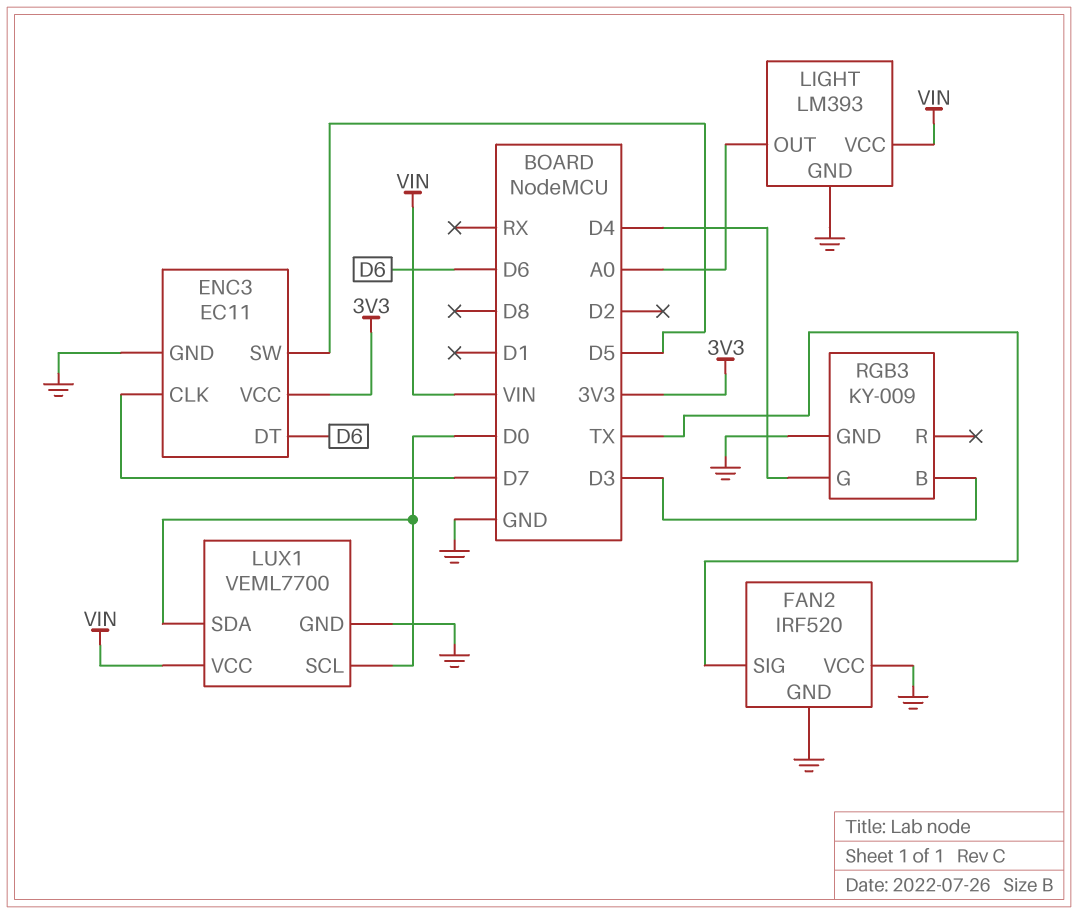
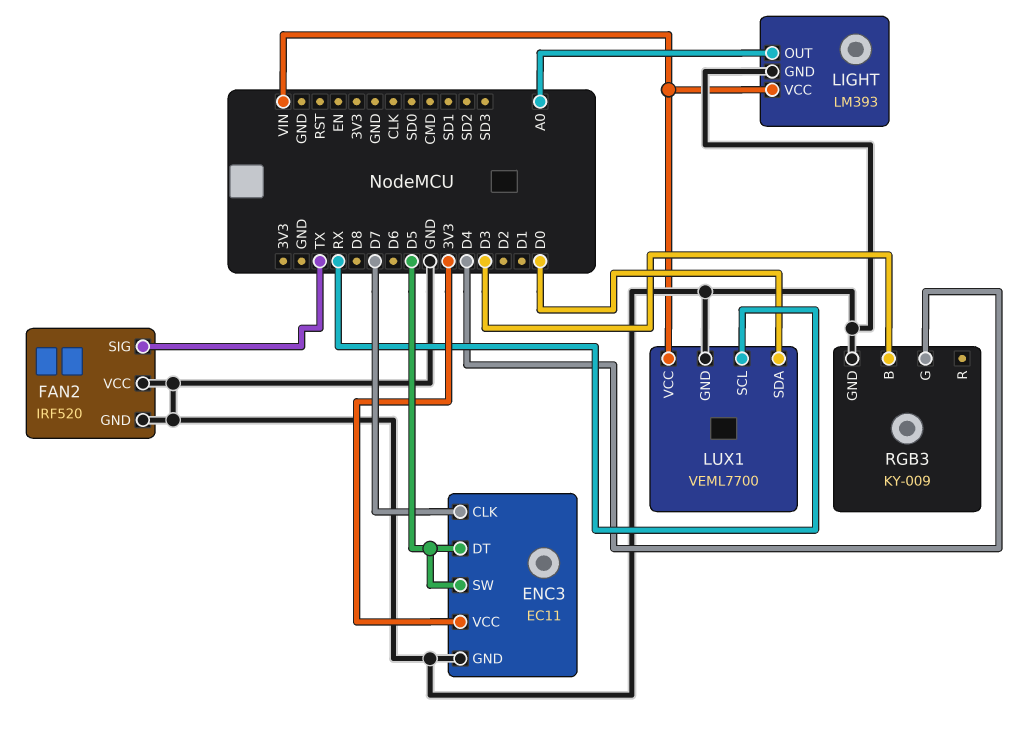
ENC3 pin DT: D6 -> D5
LUX1 pin SCL: D0 -> RX

